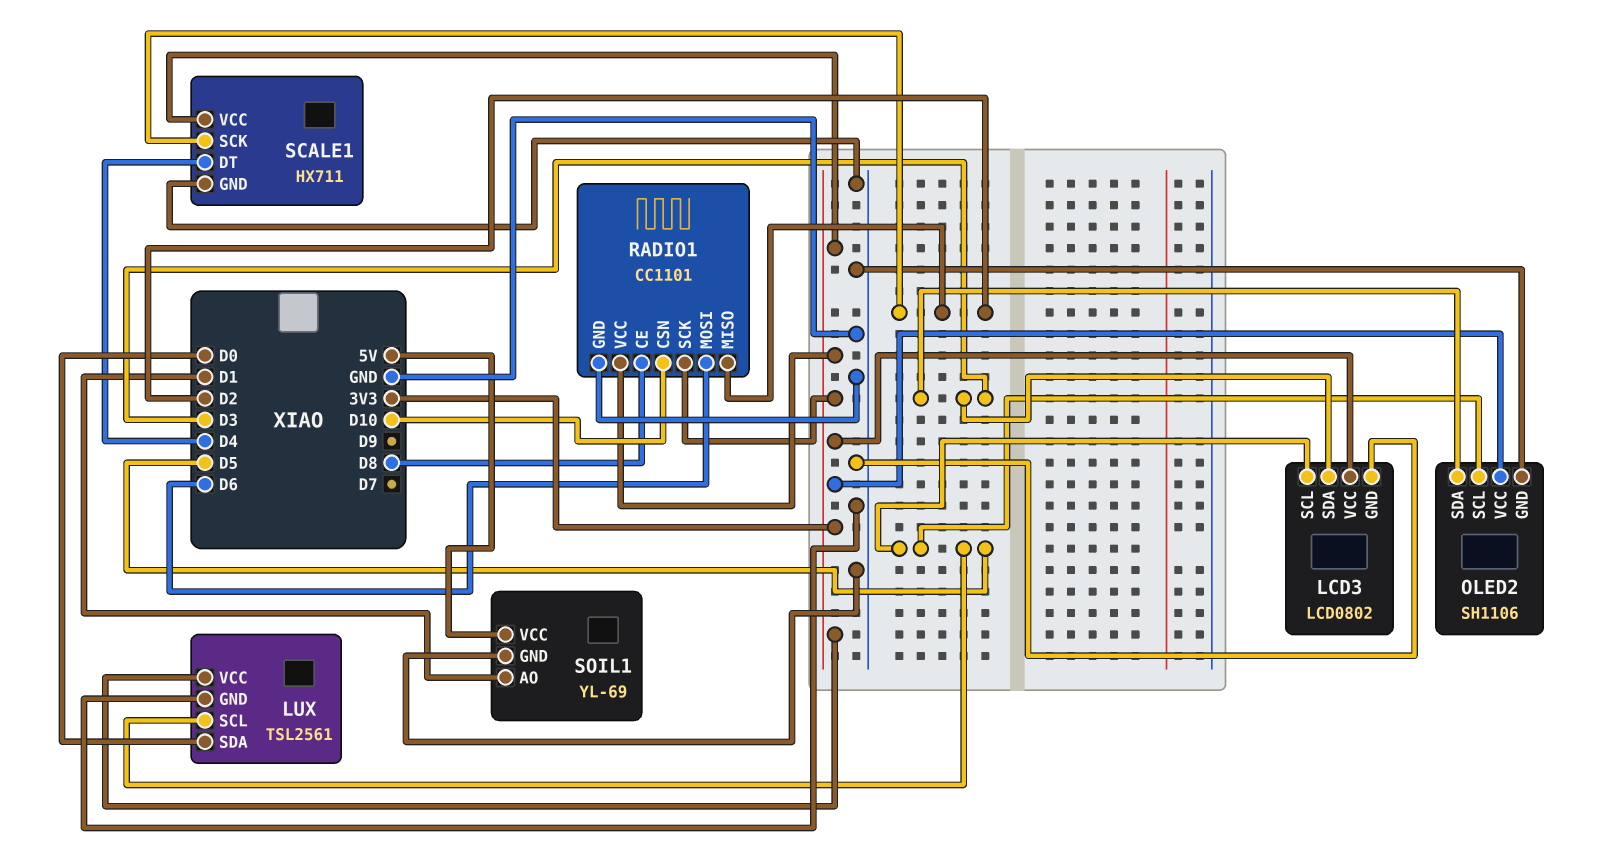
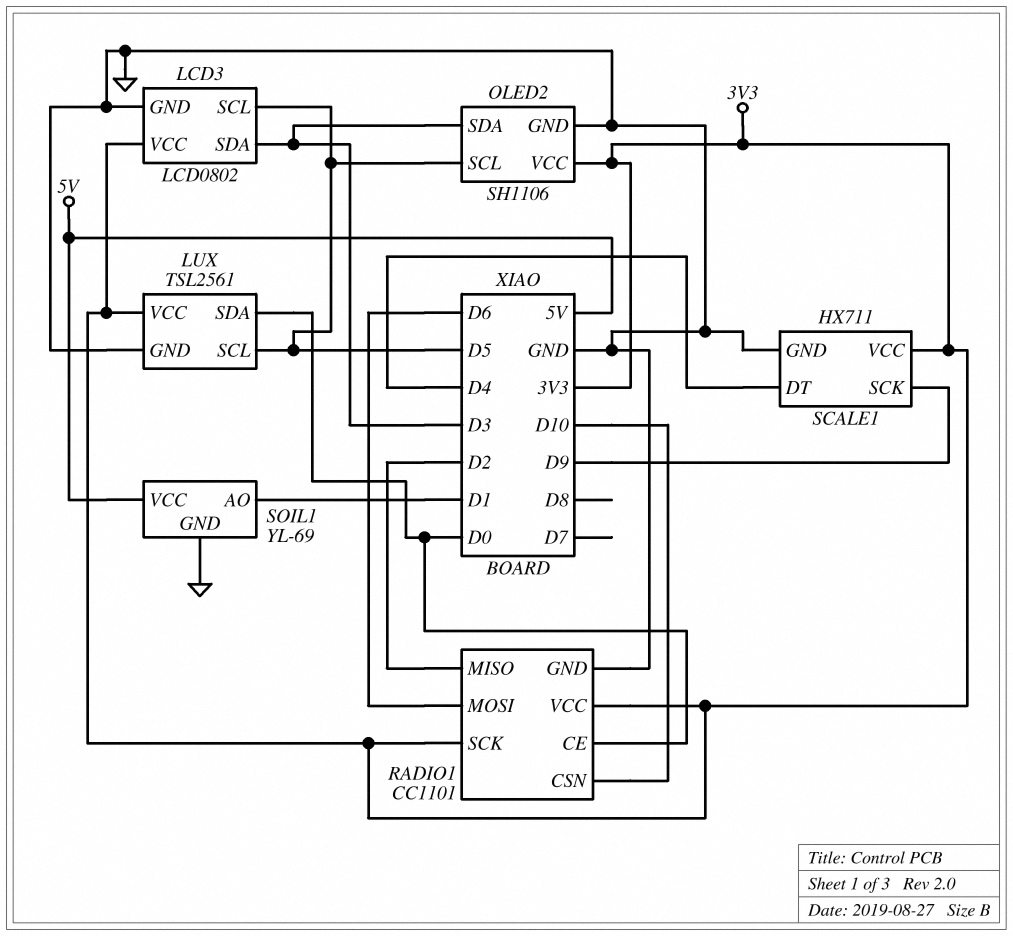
RADIO1 pin CE: D8 -> D0
SCALE1 pin SCK: D2 -> D9

